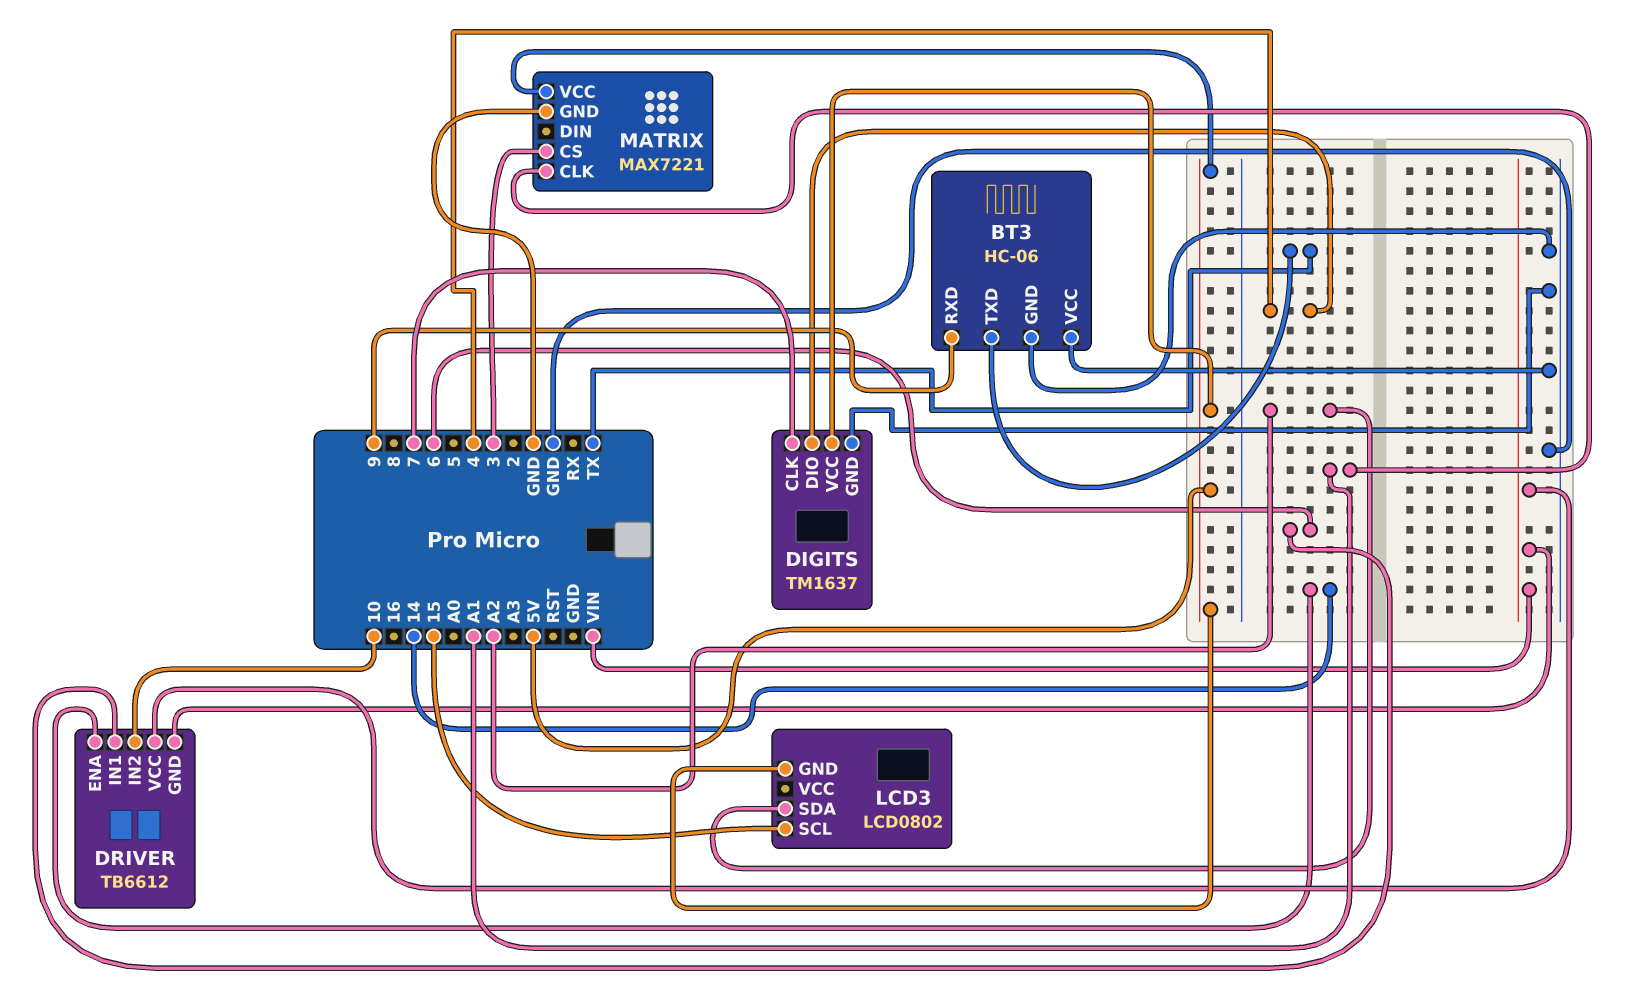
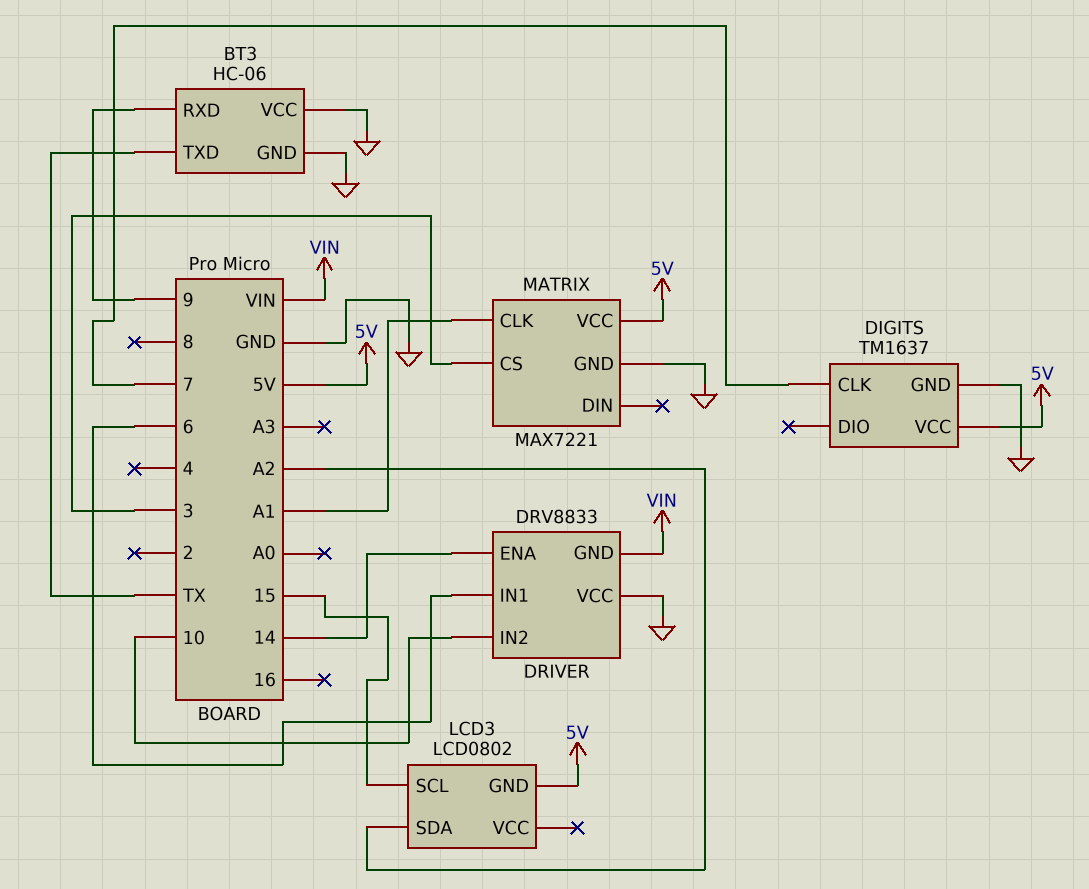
DIGITS pin DIO: 4 -> none
DRIVER: TB6612 -> DRV8833
DRIVER pin VCC: VIN -> GND

